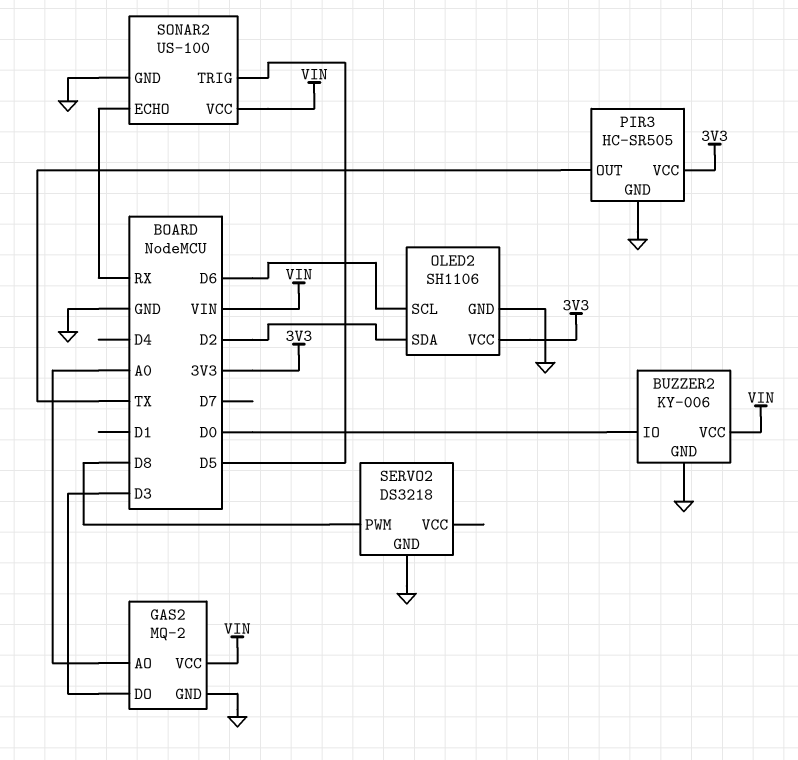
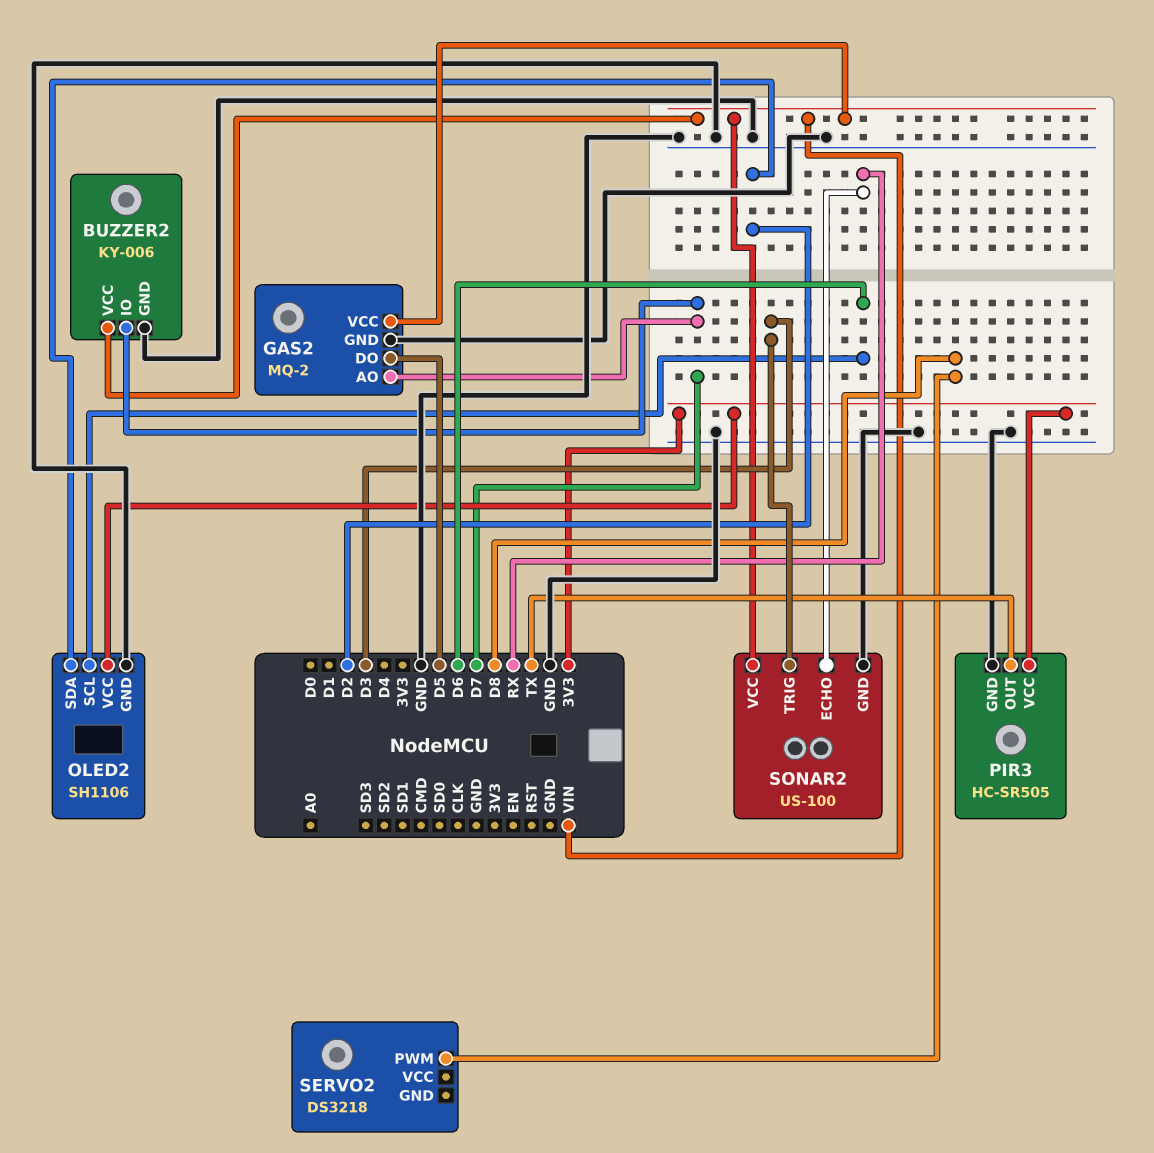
BUZZER2 pin IO: D0 -> D7
GAS2 pin AO: A0 -> D7
GAS2 pin DO: D3 -> D5
SERVO2 pin GND: GND -> none
SONAR2 pin TRIG: D5 -> D3

